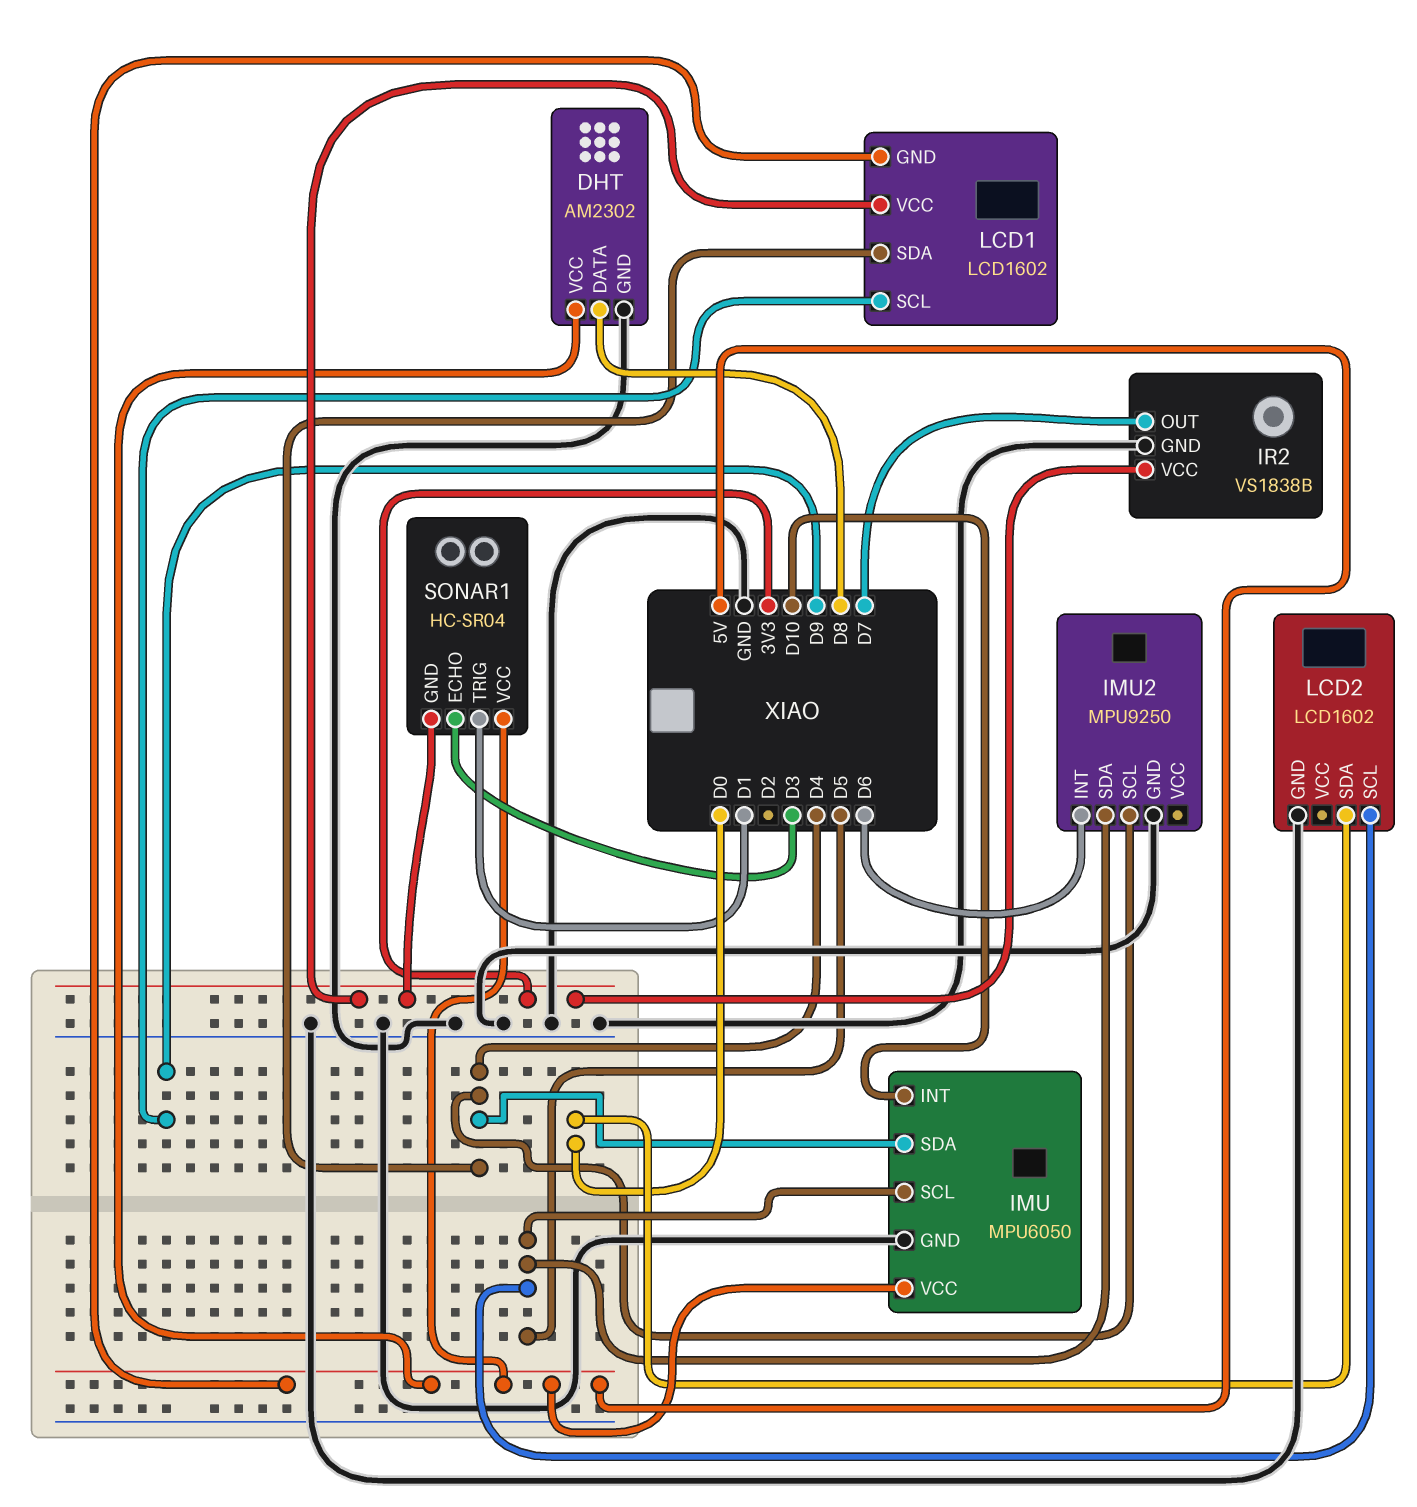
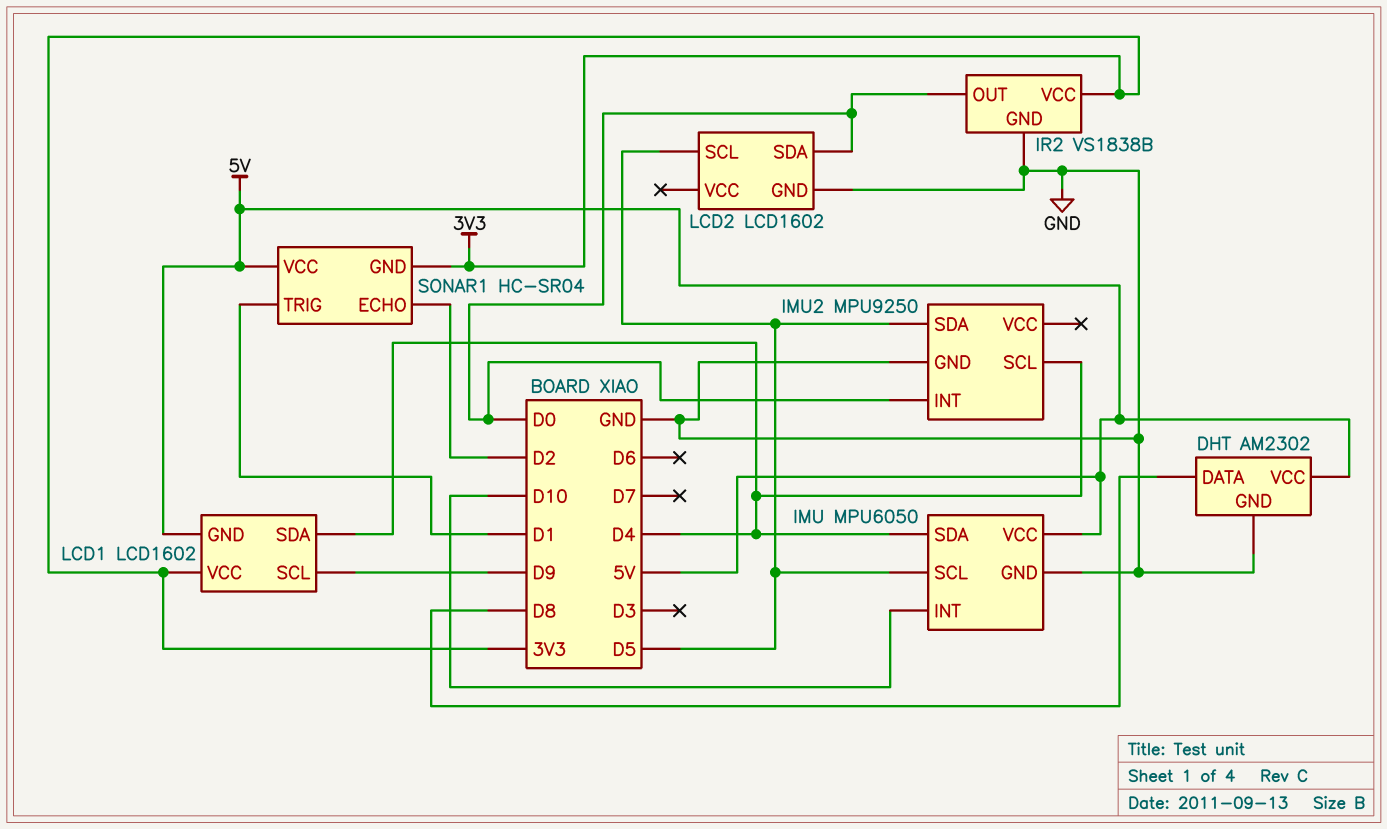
IMU2 pin INT: D6 -> D0
IR2 pin OUT: D7 -> D0
SONAR1 pin ECHO: D3 -> D2

